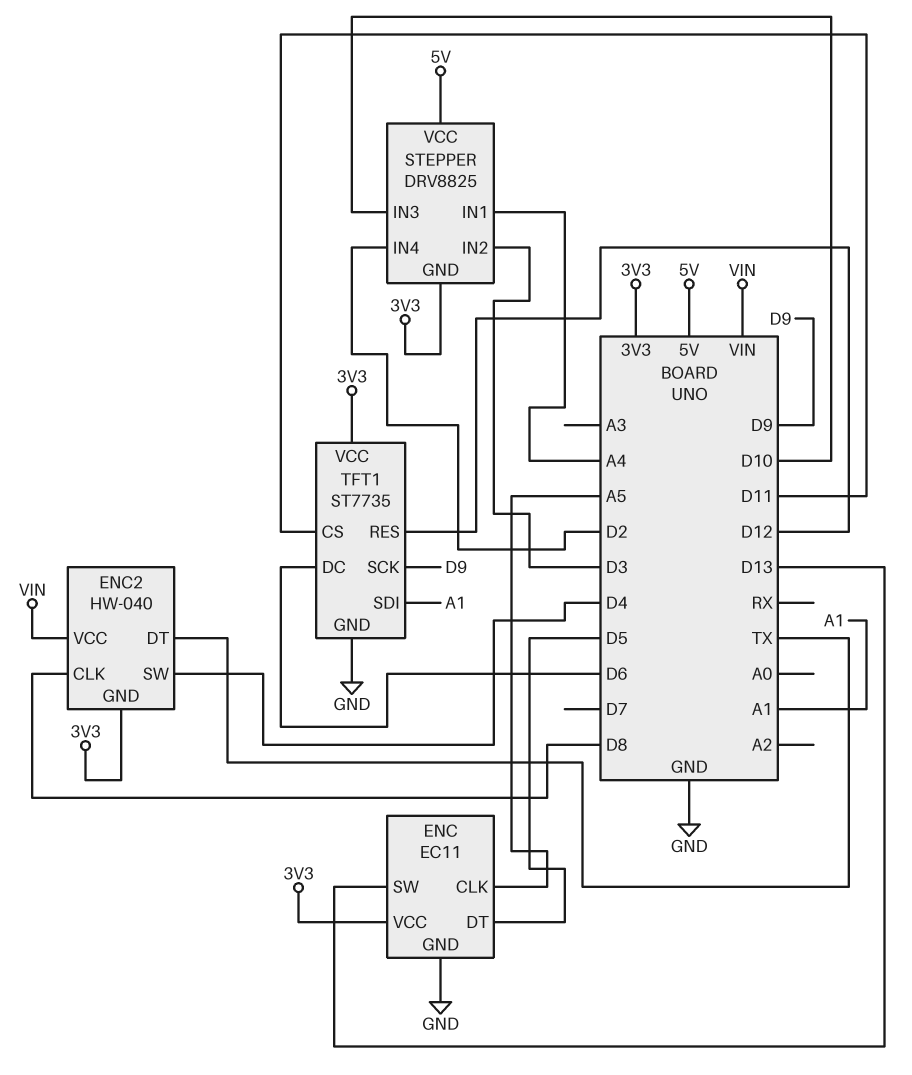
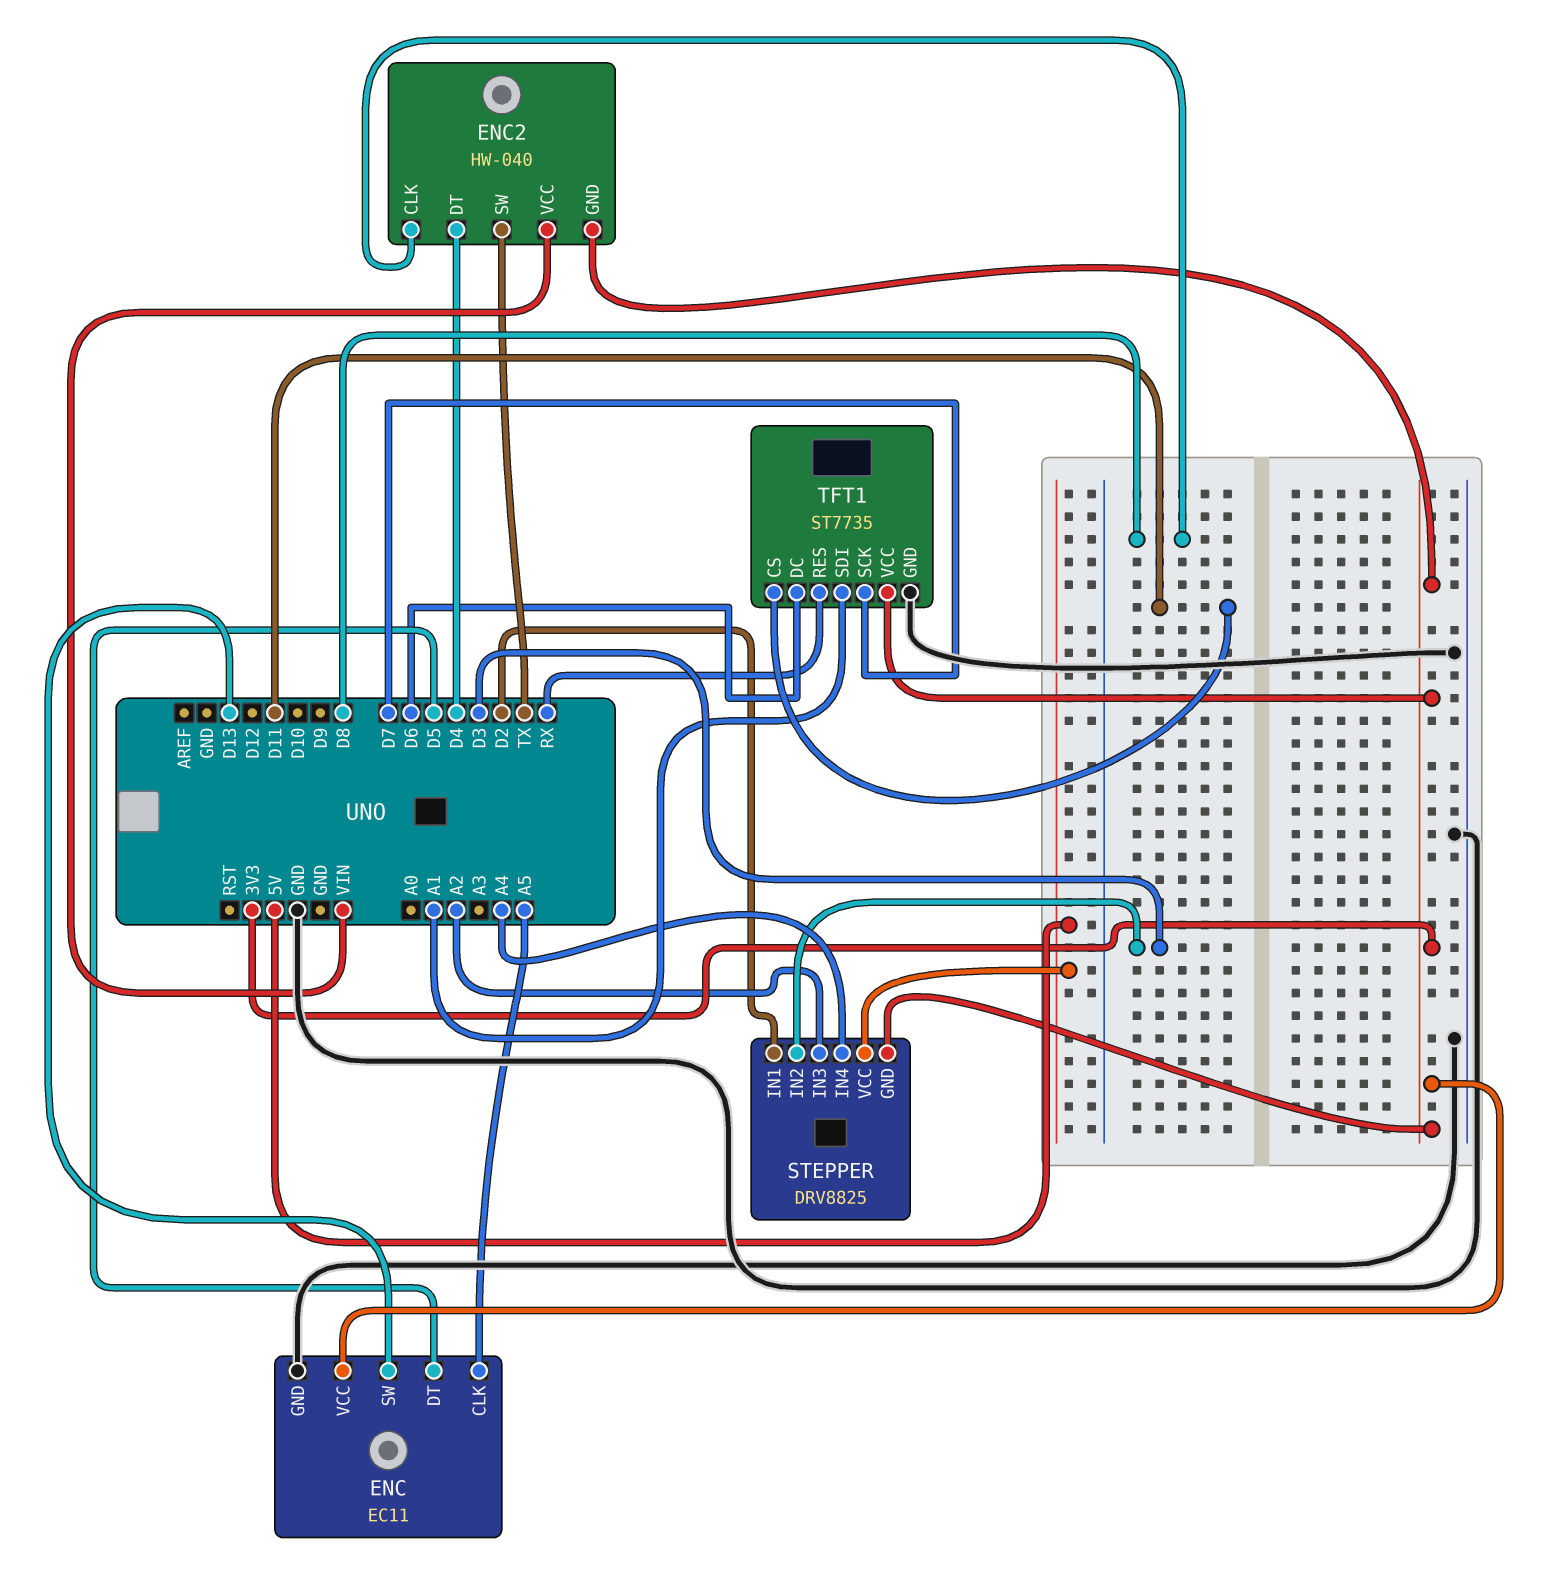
ENC2 pin DT: TX -> D4
ENC2 pin SW: D4 -> TX
STEPPER pin IN1: A4 -> D2
STEPPER pin IN3: D10 -> A2
STEPPER pin IN4: D2 -> A4
TFT1 pin RES: D12 -> RX
TFT1 pin SCK: D9 -> D7

